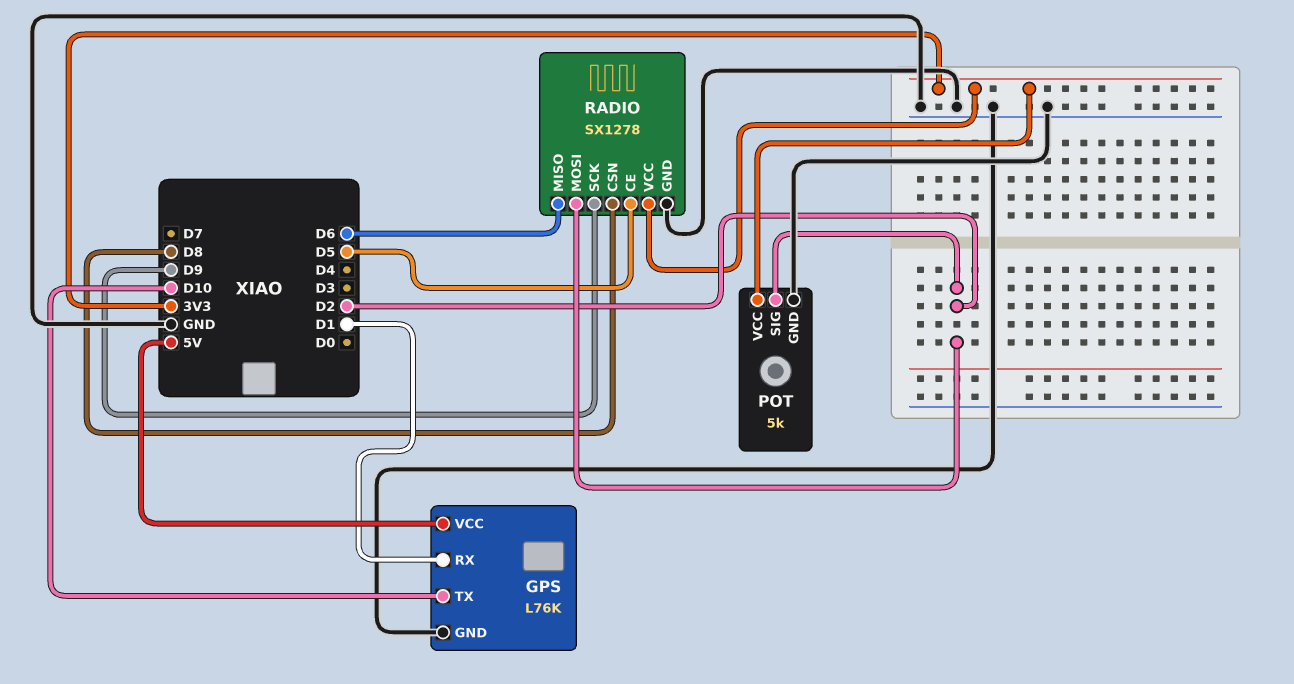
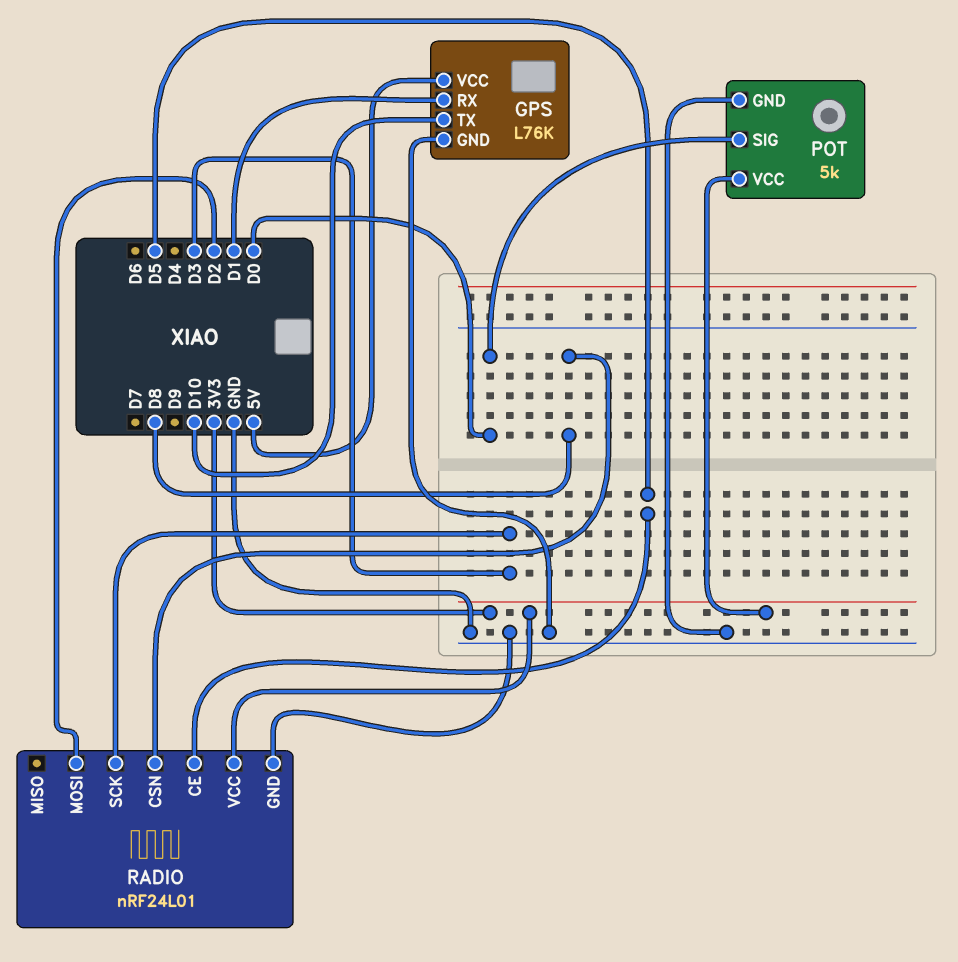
POT pin SIG: D2 -> D0
RADIO: SX1278 -> nRF24L01
RADIO pin MISO: D6 -> none
RADIO pin SCK: D9 -> D3

